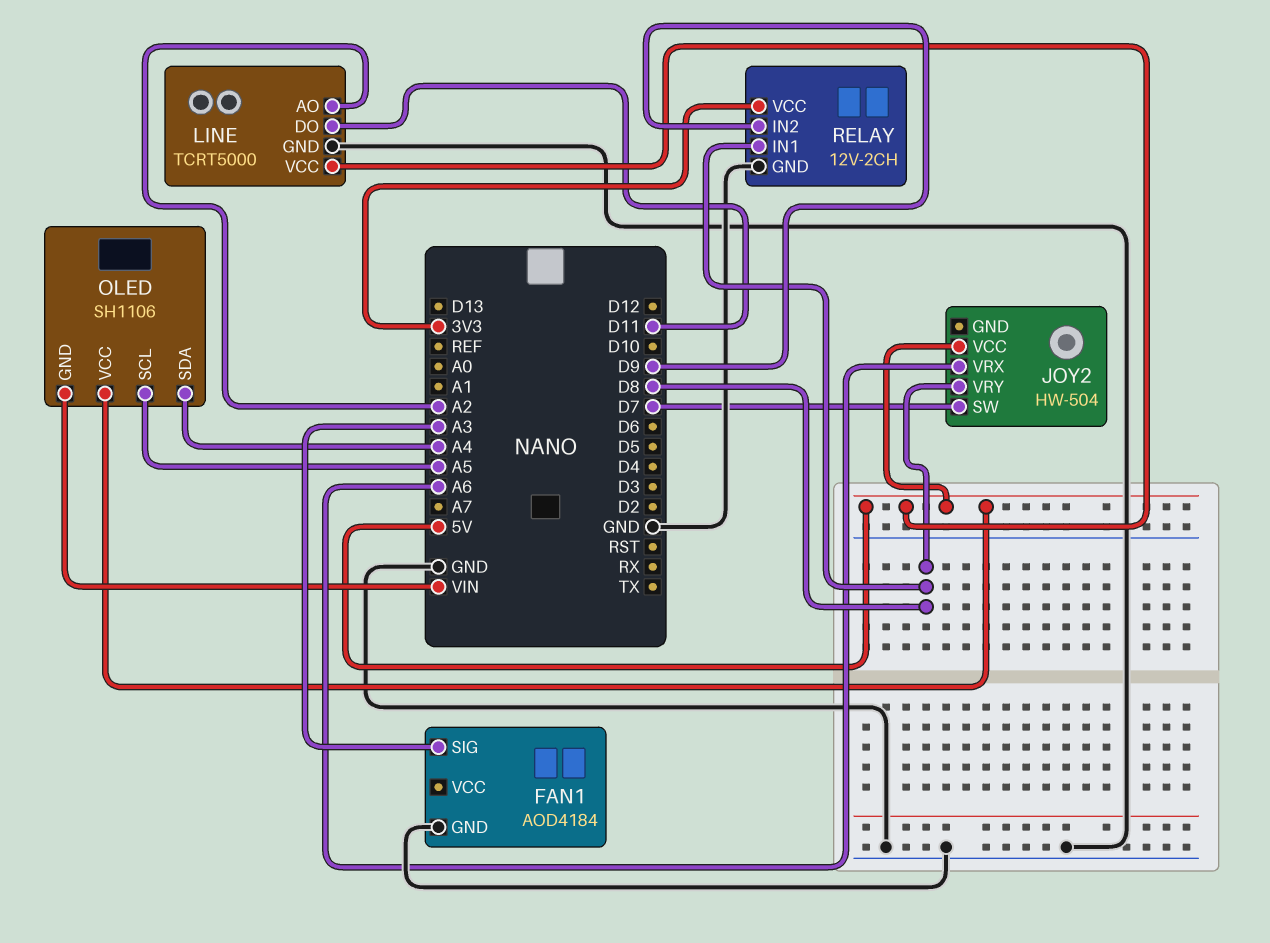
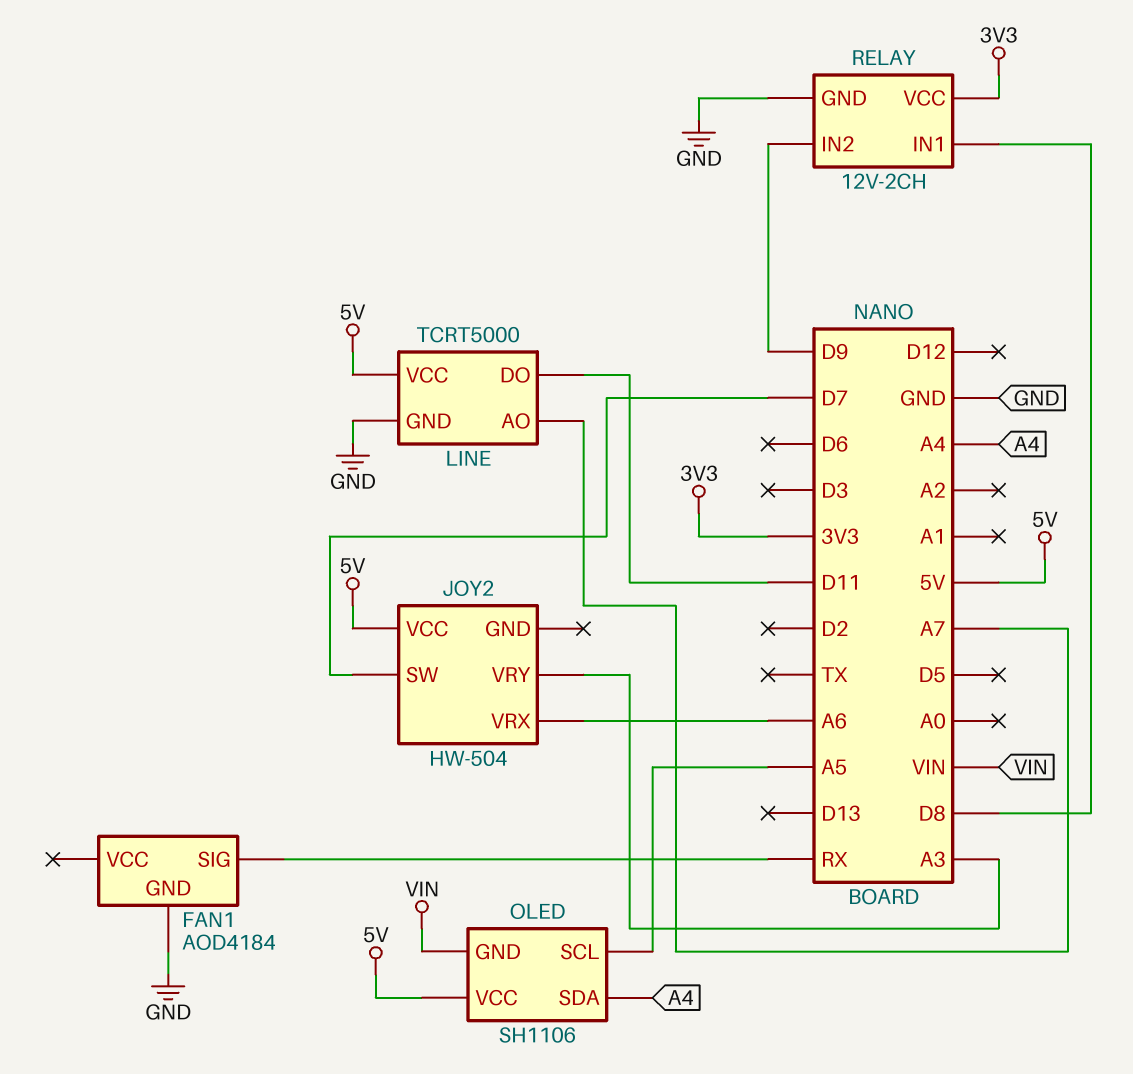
FAN1 pin SIG: A3 -> RX
JOY2 pin VRY: D8 -> A3
LINE pin AO: A2 -> A7

